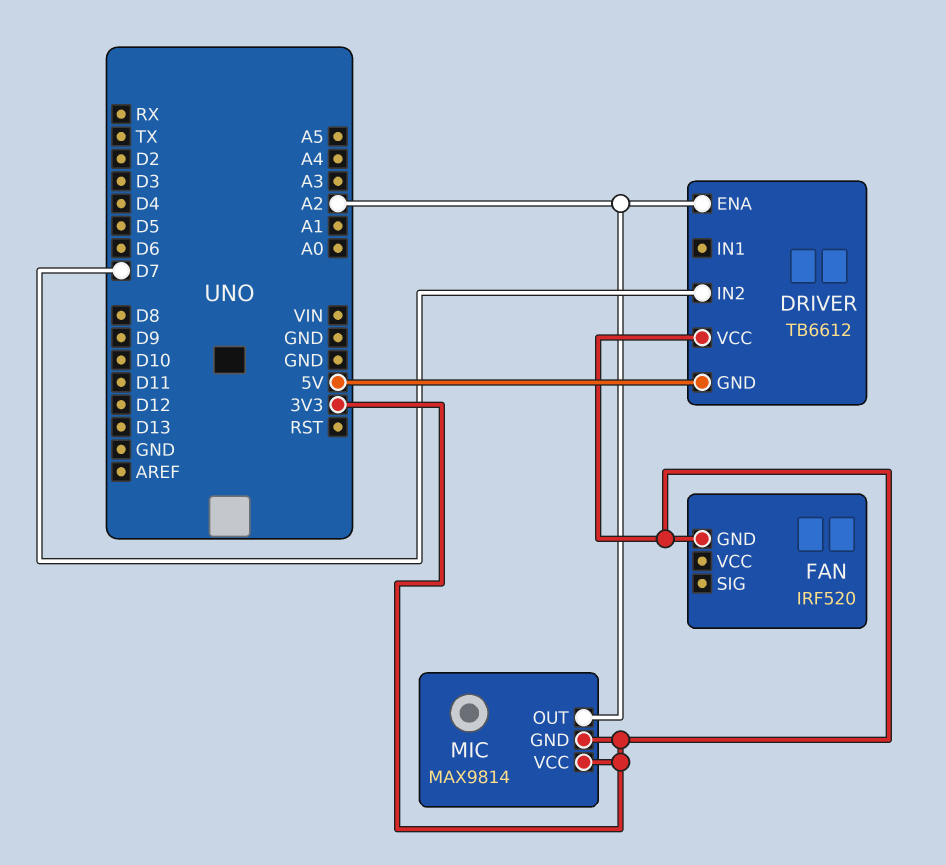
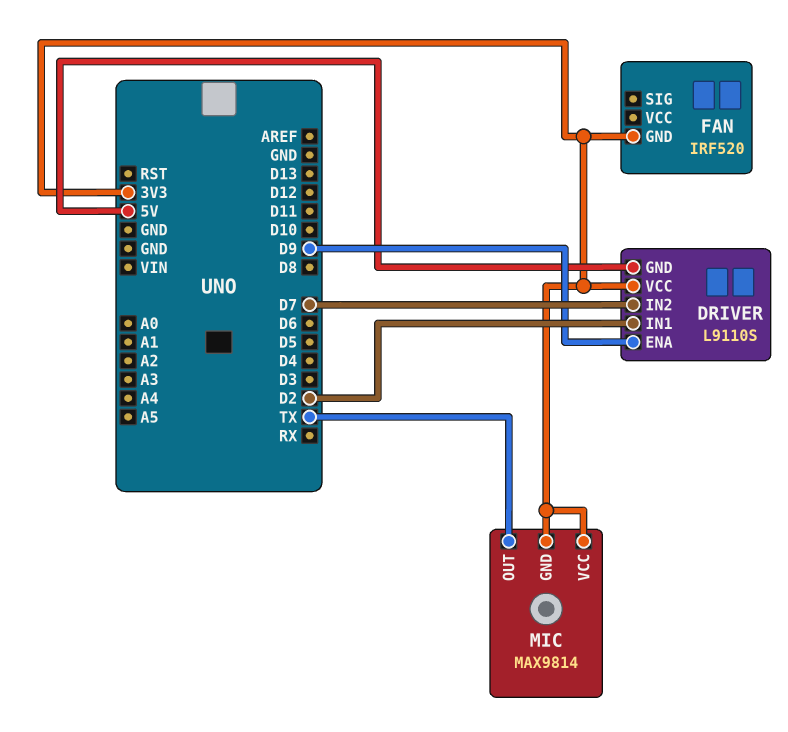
DRIVER: TB6612 -> L9110S
DRIVER pin ENA: A2 -> D9
DRIVER pin IN1: none -> D2
MIC pin OUT: A2 -> TX

